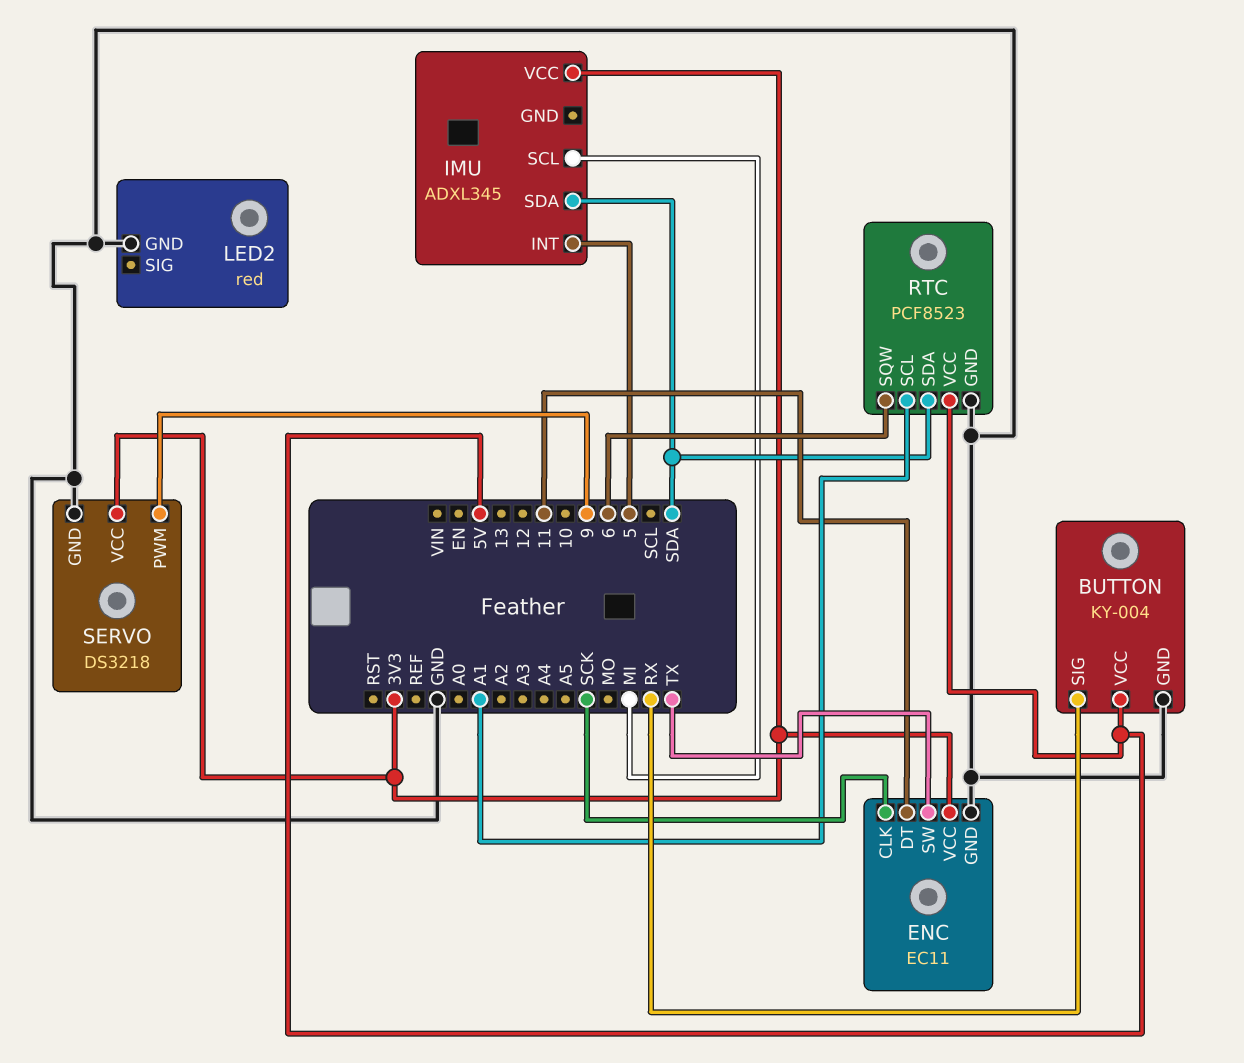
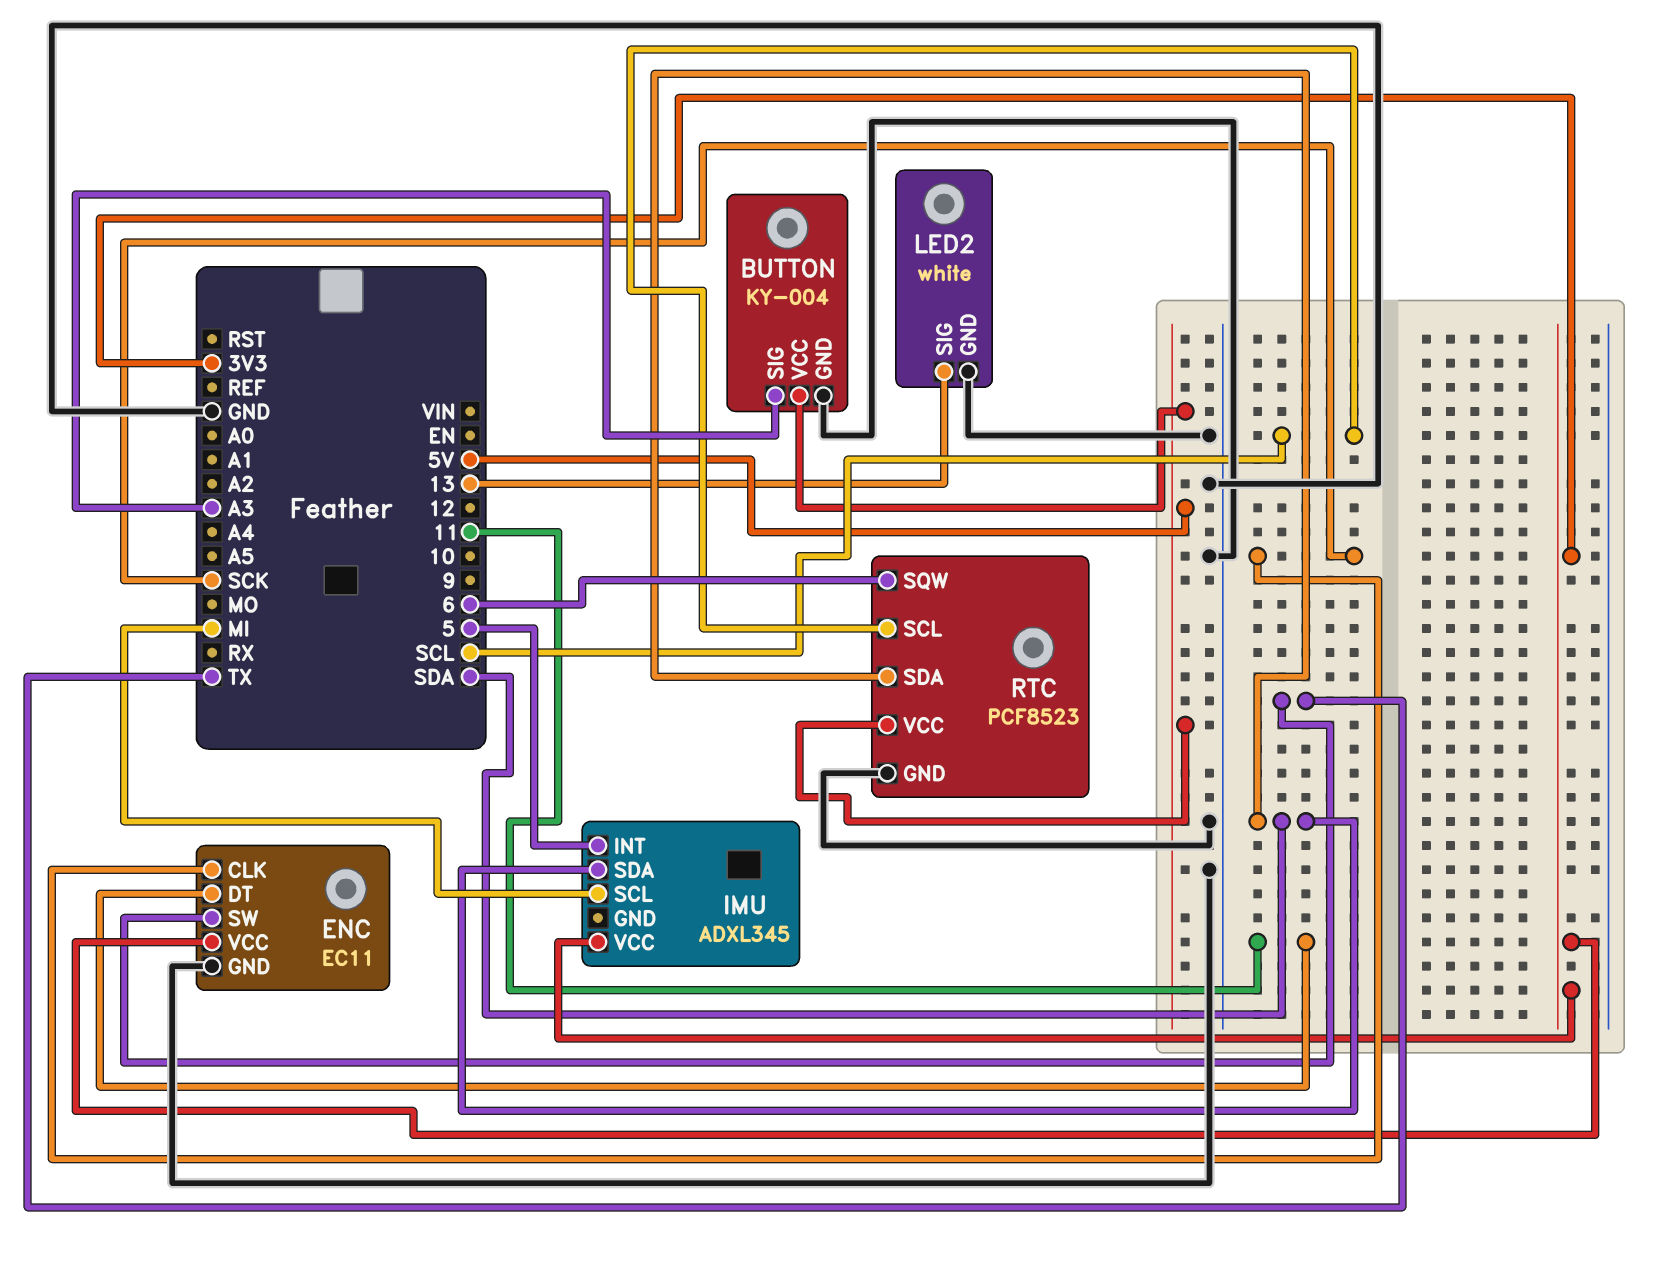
BUTTON pin SIG: RX -> A3
LED2: red -> white
LED2 pin SIG: none -> 13
RTC pin SCL: A1 -> SCL
SERVO: DS3218 -> none
SERVO pin GND: GND -> none
SERVO pin PWM: 9 -> none
SERVO pin VCC: 3V3 -> none

